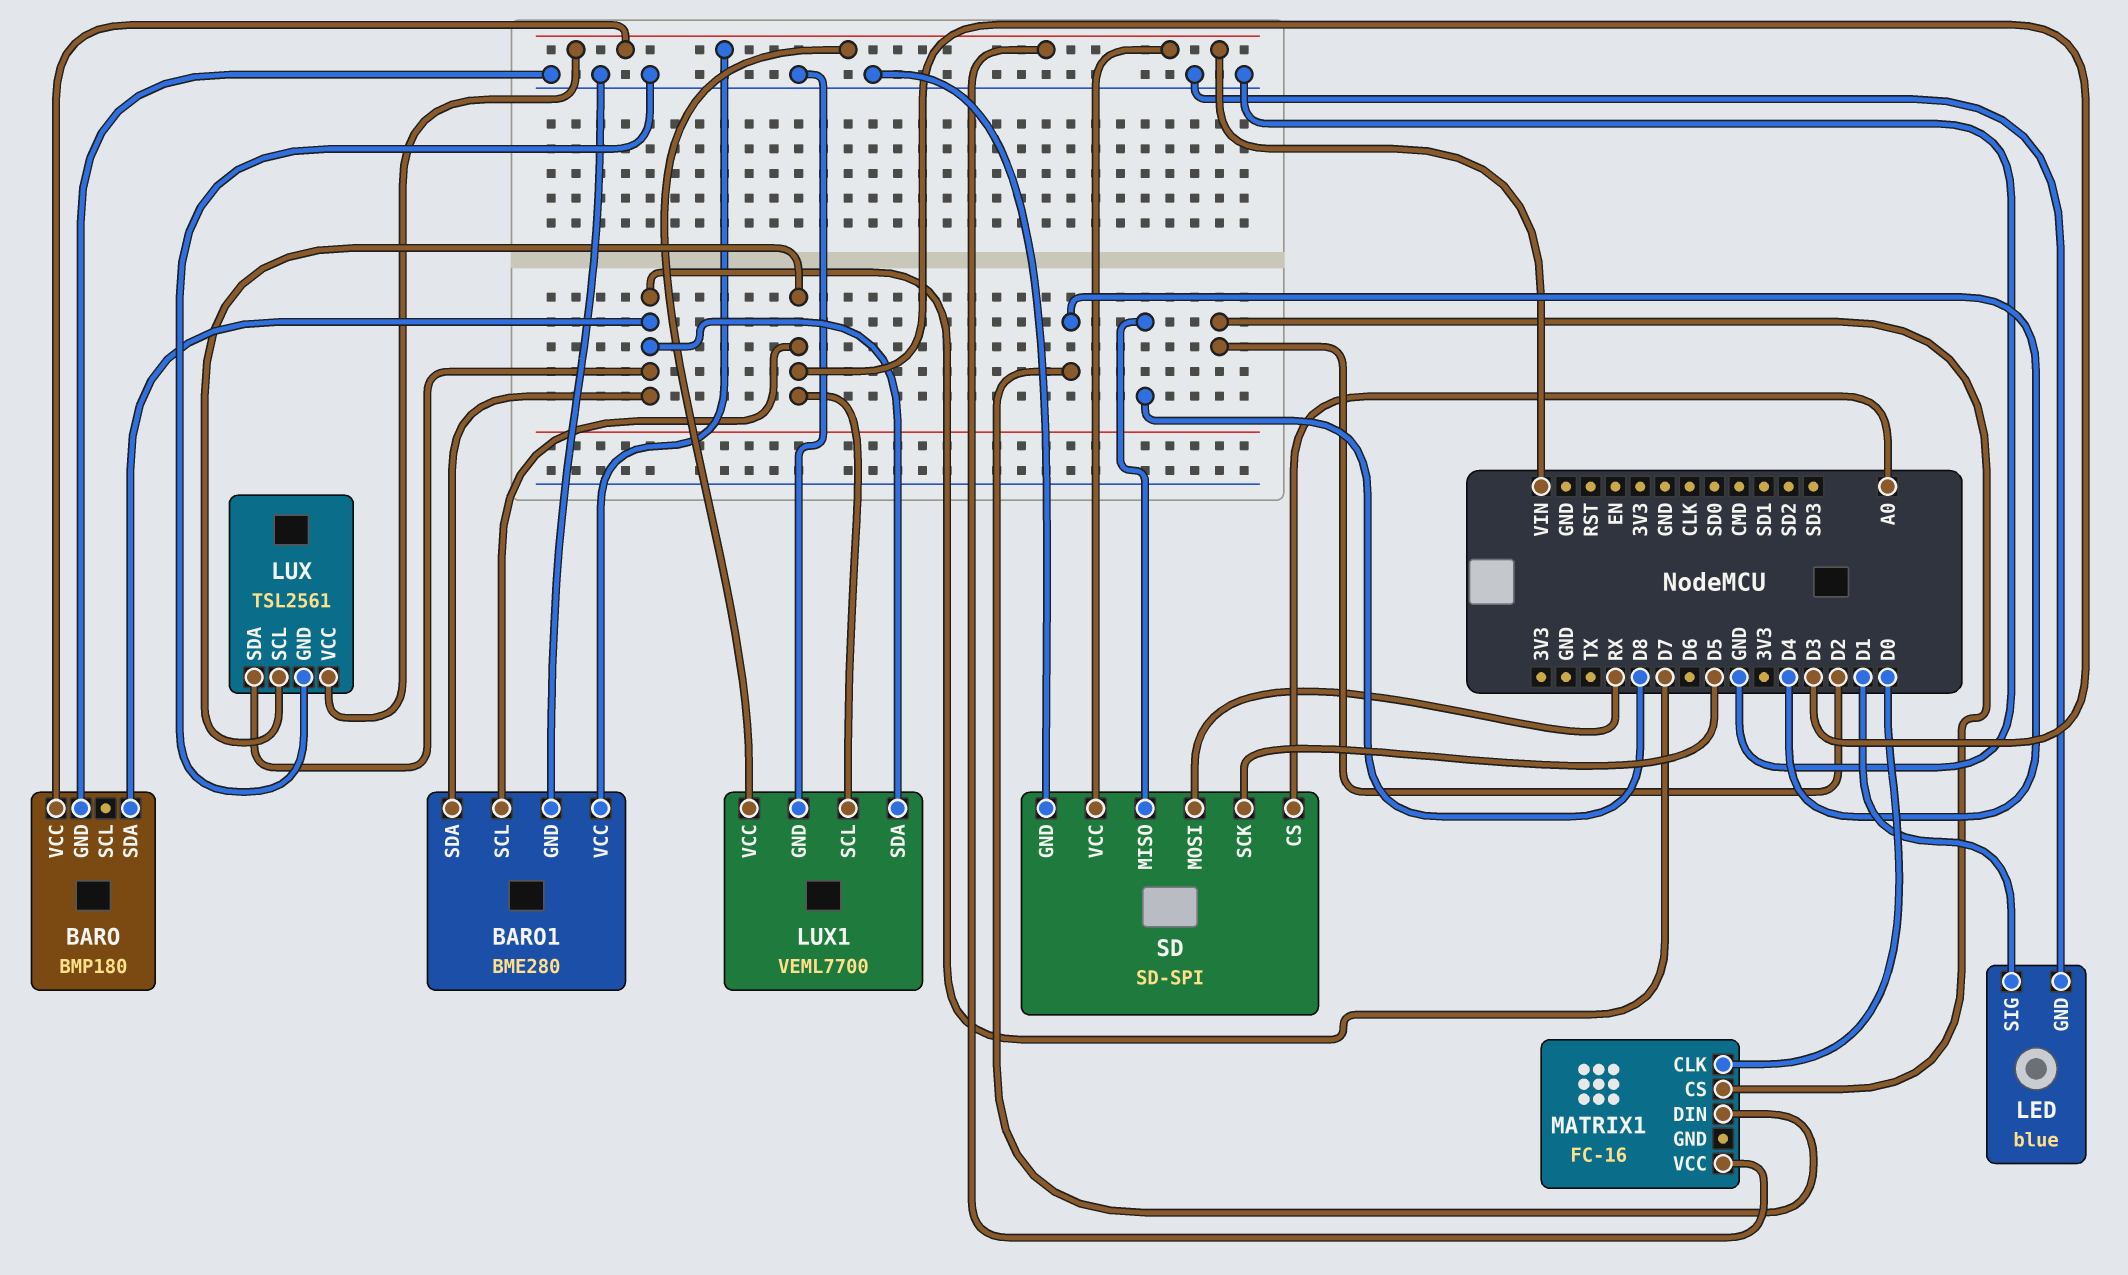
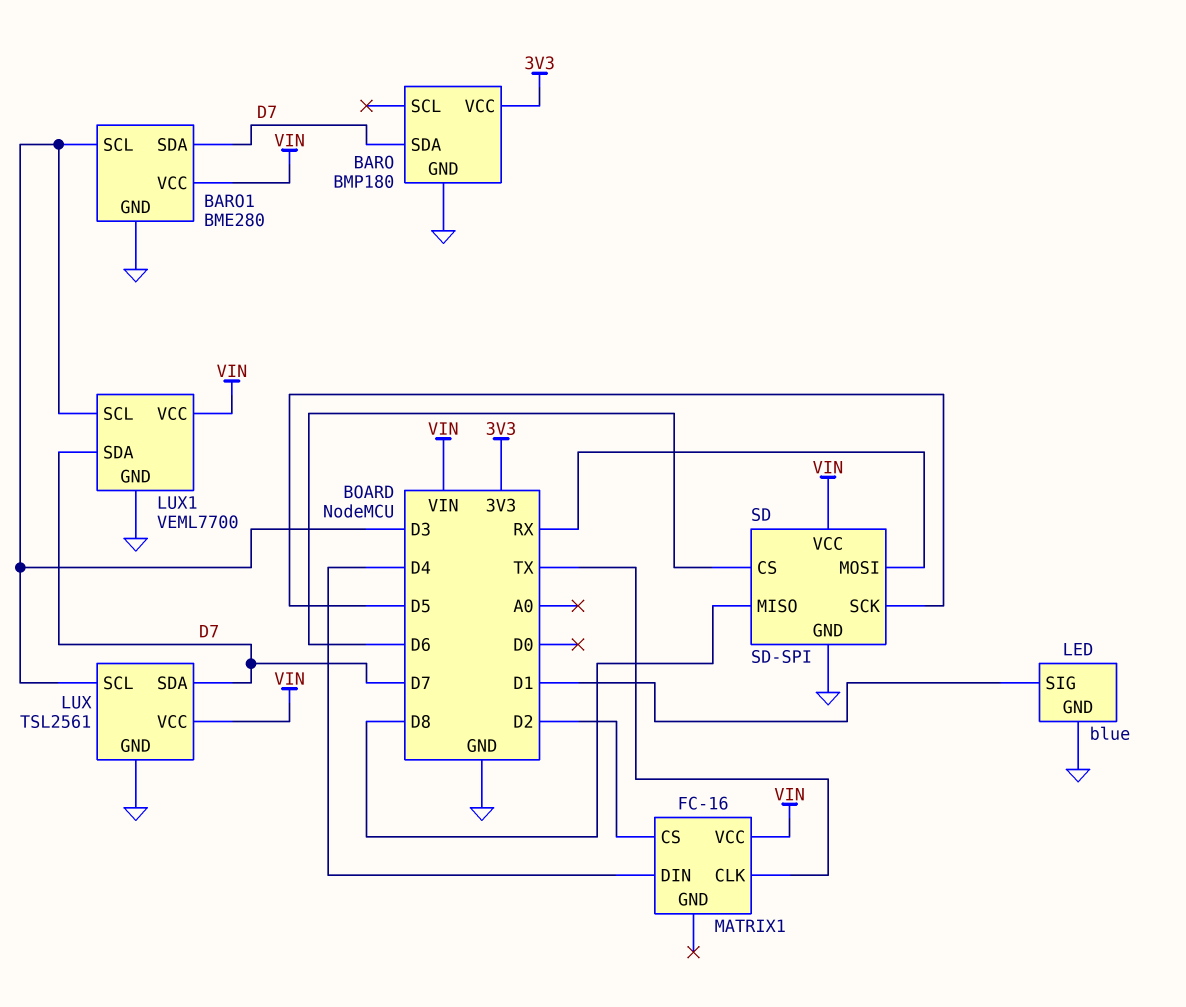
BARO pin VCC: VIN -> 3V3
MATRIX1 pin CLK: D0 -> TX
SD pin CS: A0 -> D6

